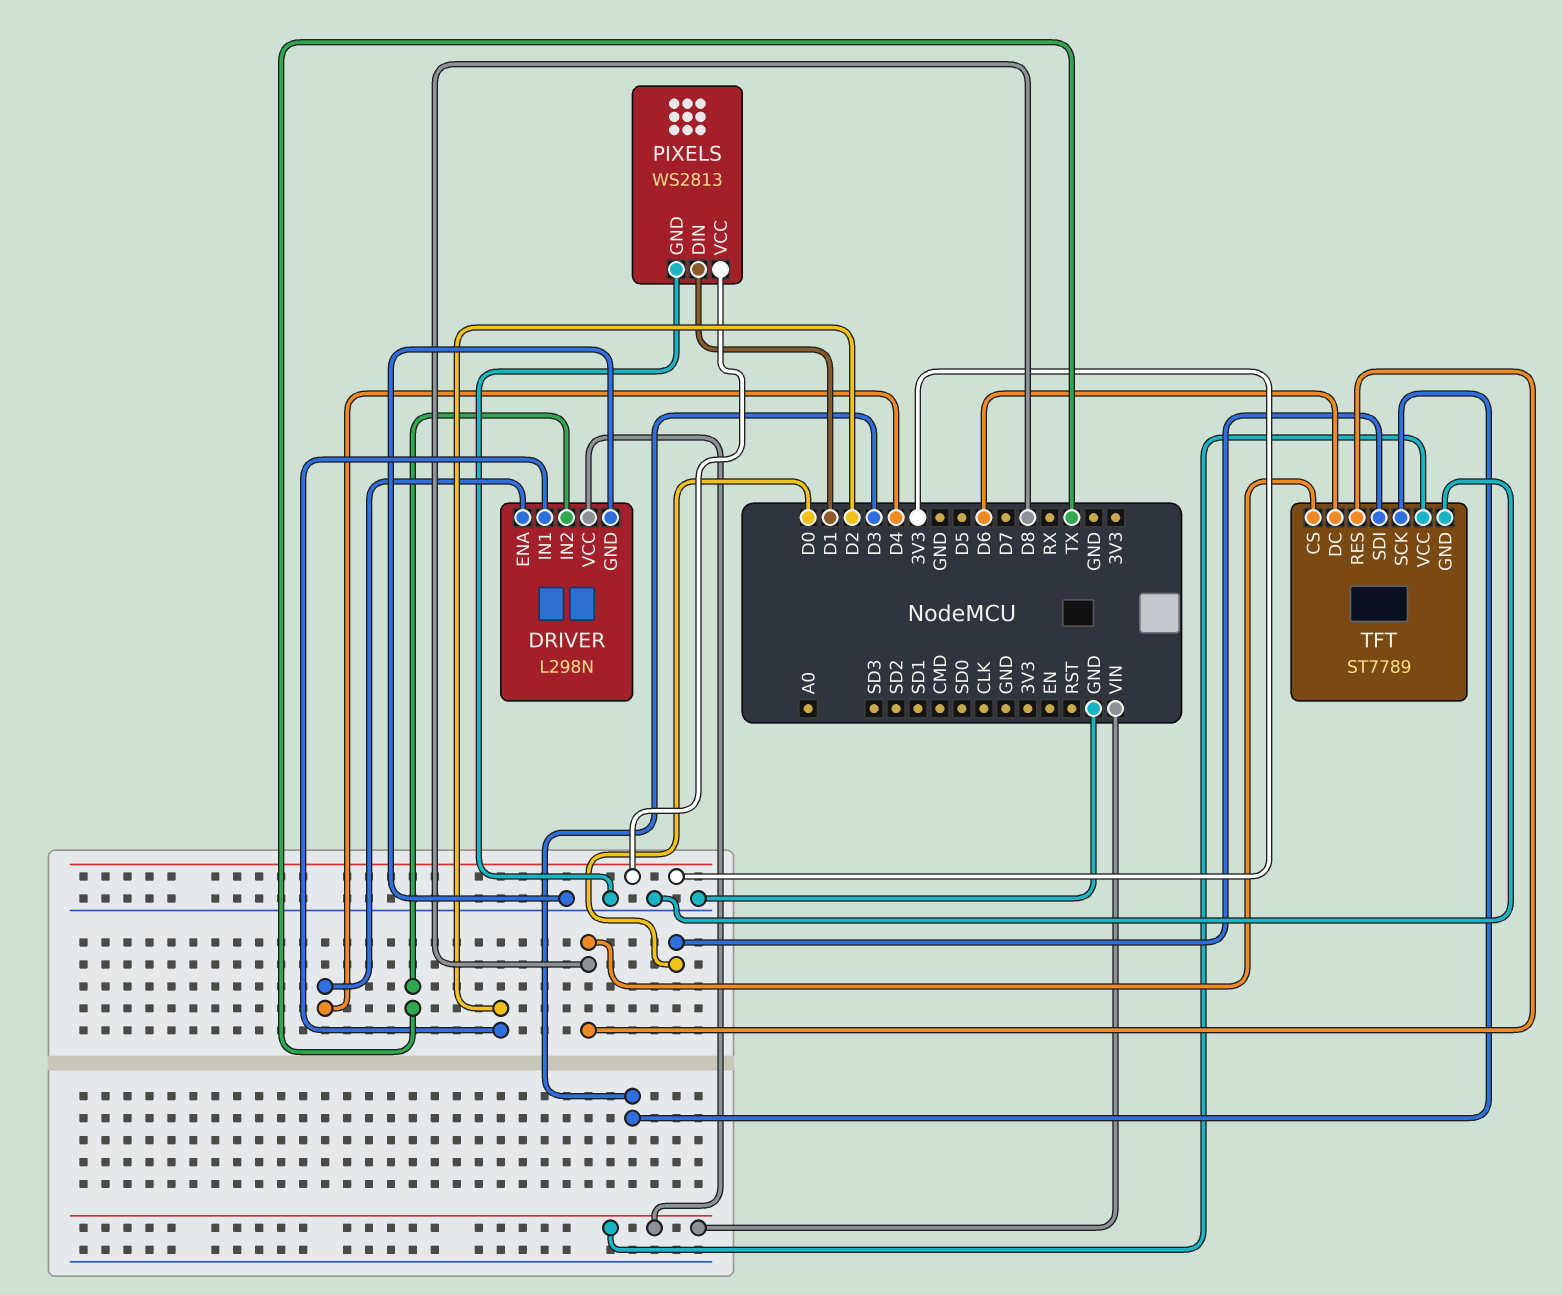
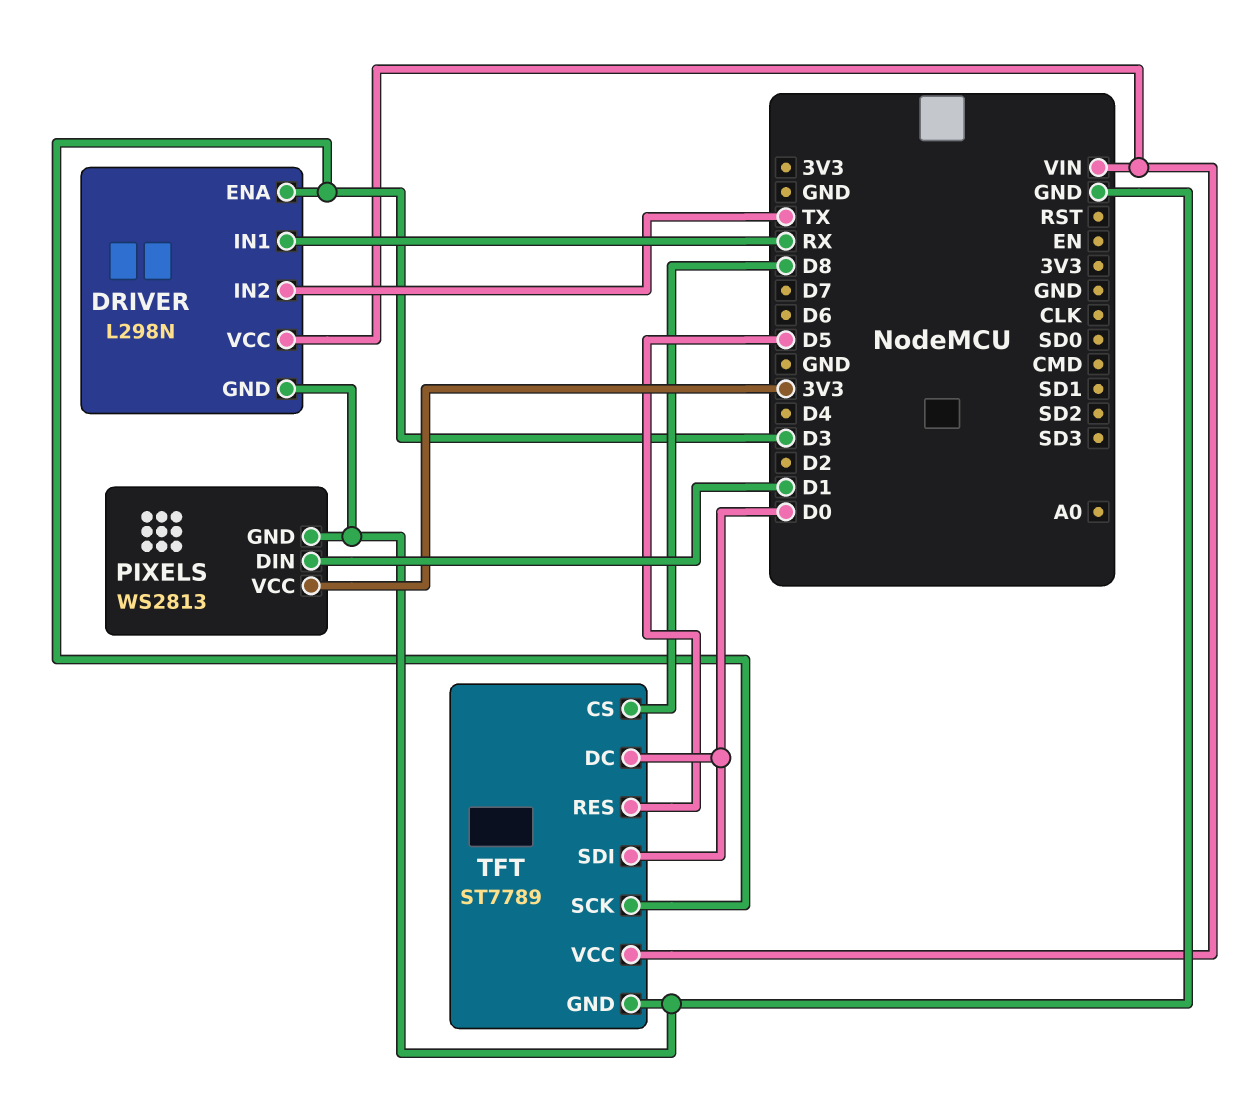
DRIVER pin ENA: D4 -> D3
DRIVER pin IN1: D2 -> RX
TFT pin DC: D6 -> D0
TFT pin RES: D8 -> D5

